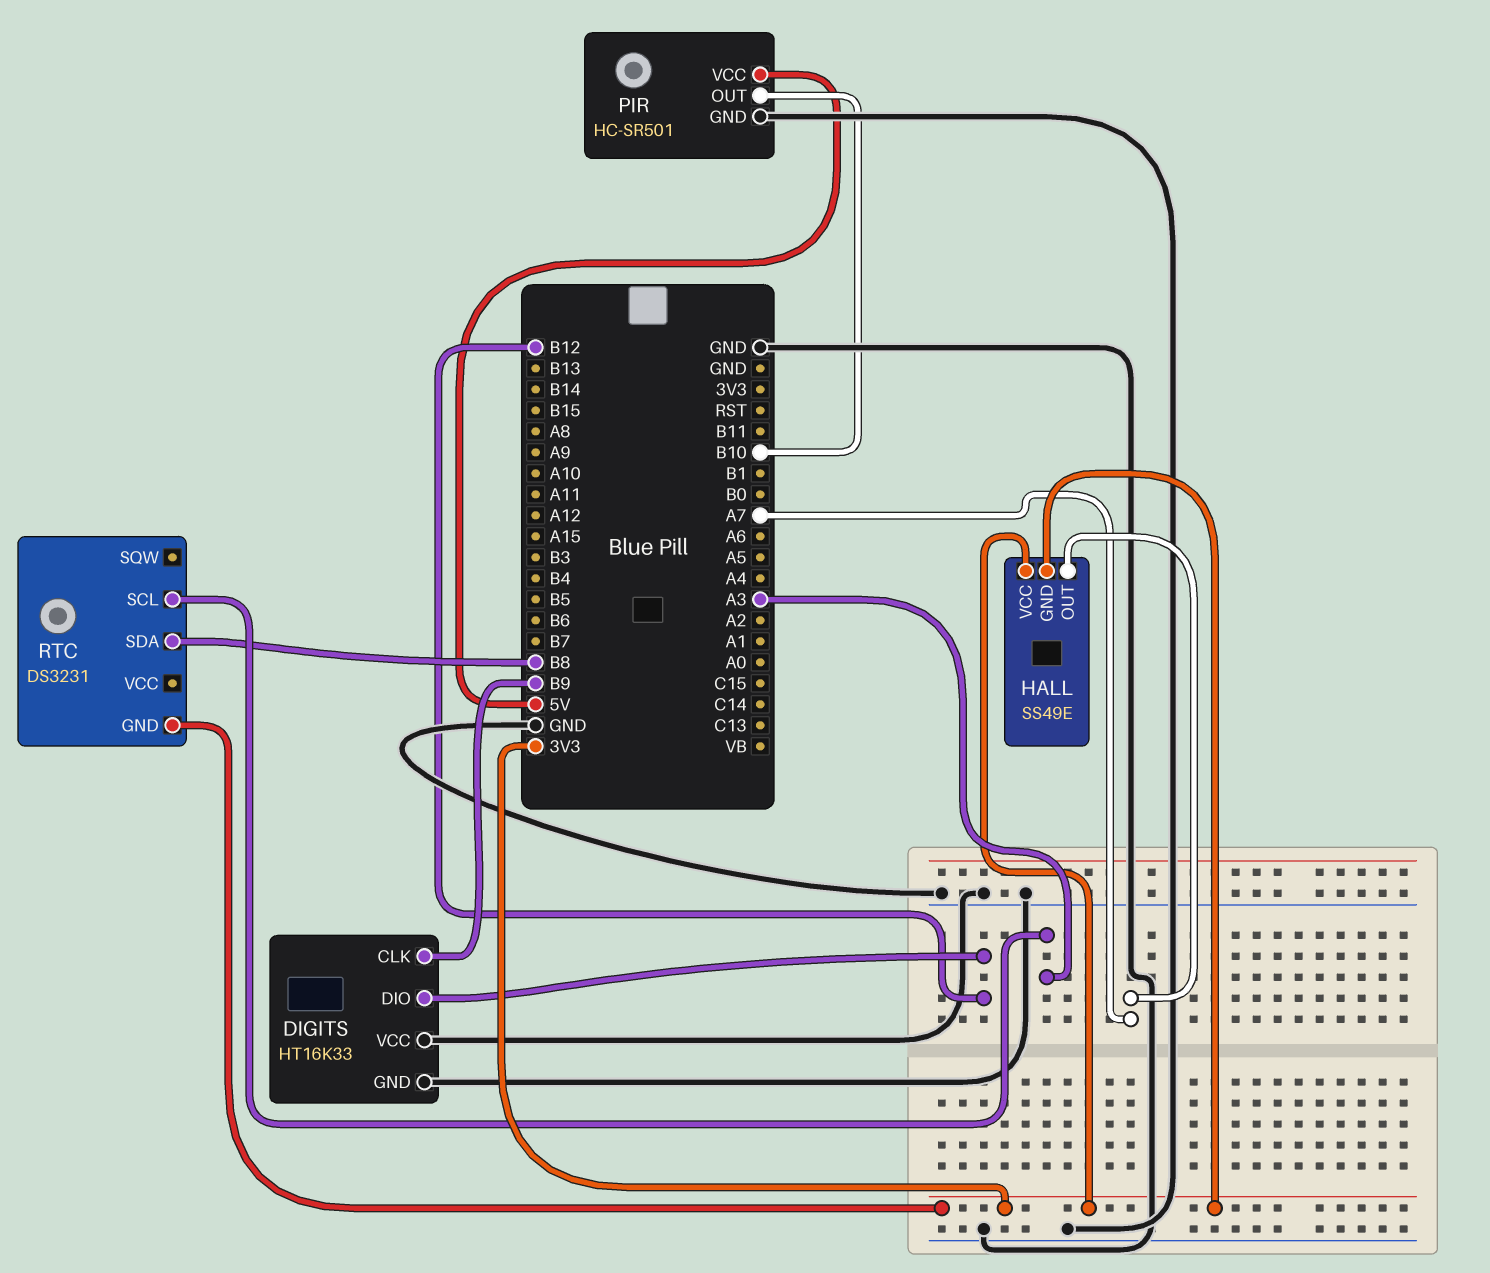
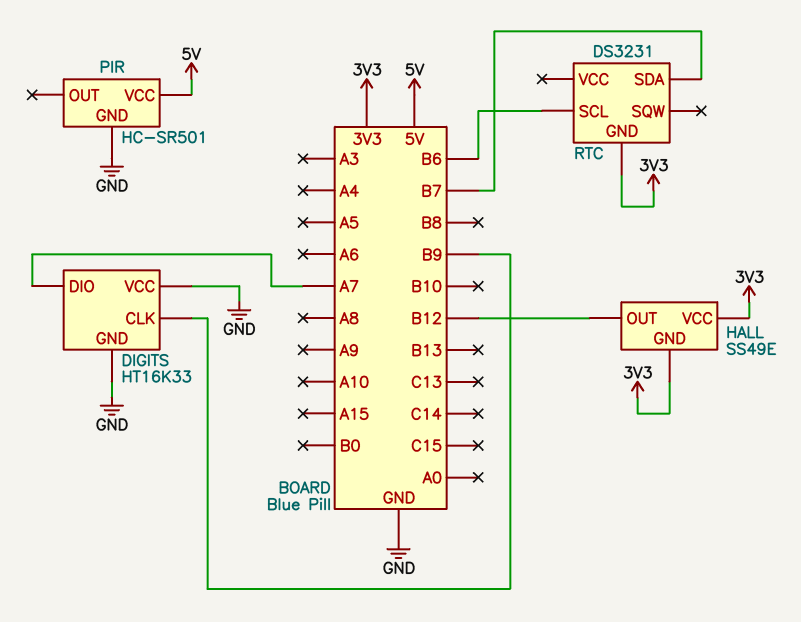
DIGITS pin DIO: B12 -> A7
HALL pin OUT: A7 -> B12
PIR pin OUT: B10 -> none
RTC pin SCL: A3 -> B6
RTC pin SDA: B8 -> B7

